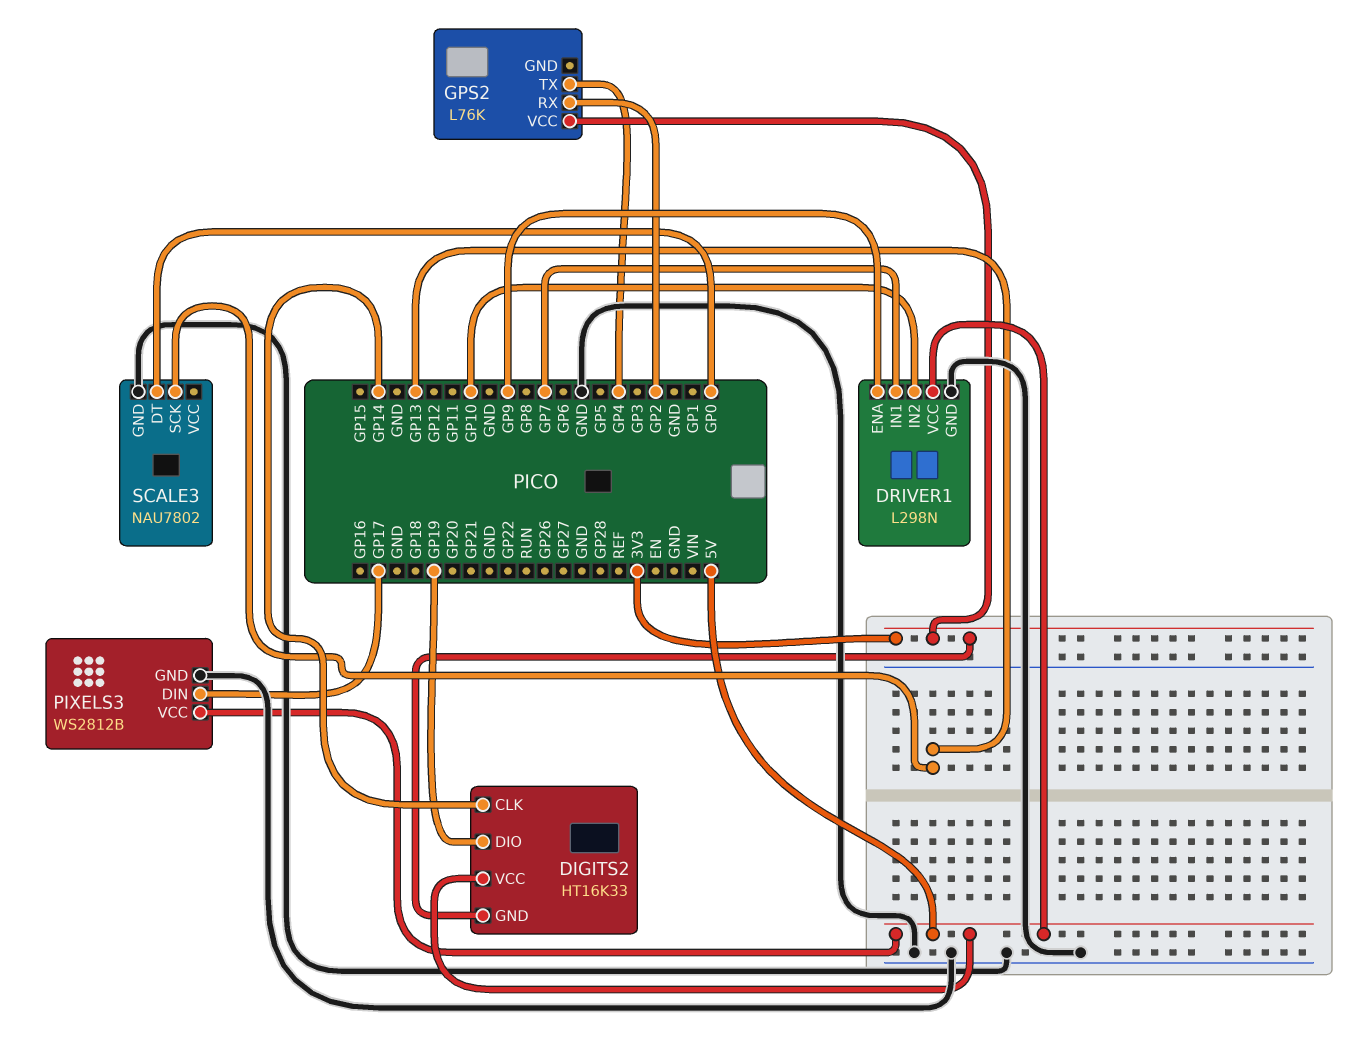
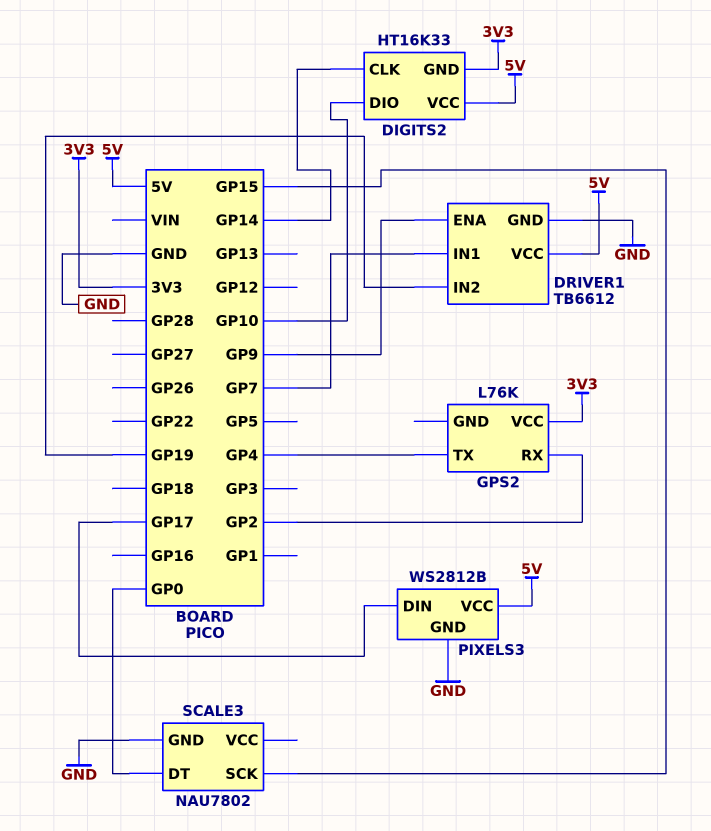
DIGITS2 pin DIO: GP19 -> GP10
DRIVER1: L298N -> TB6612
DRIVER1 pin IN2: GP10 -> GP19
SCALE3 pin SCK: GP13 -> GP15

